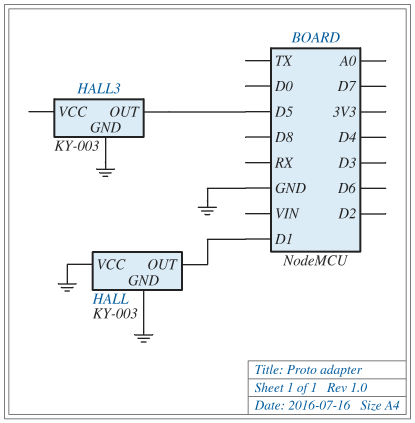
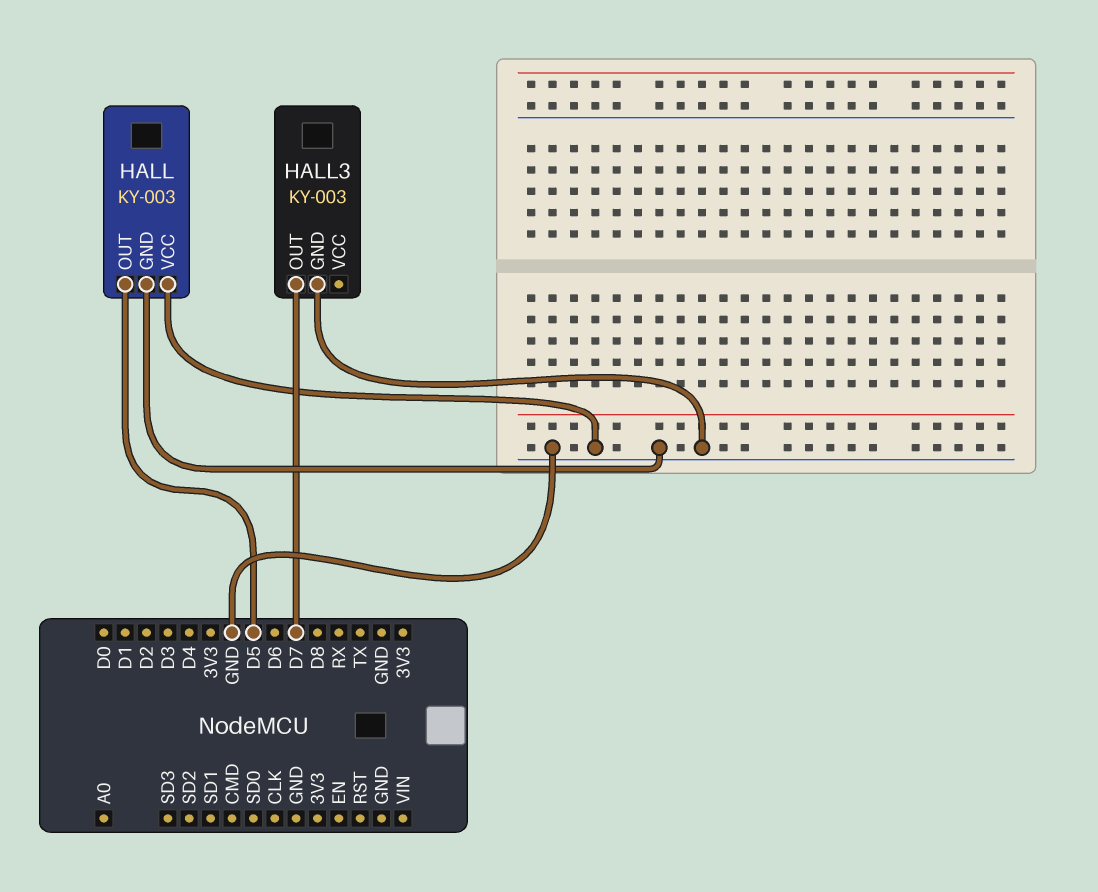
HALL pin OUT: D1 -> D5
HALL3 pin OUT: D5 -> D7

